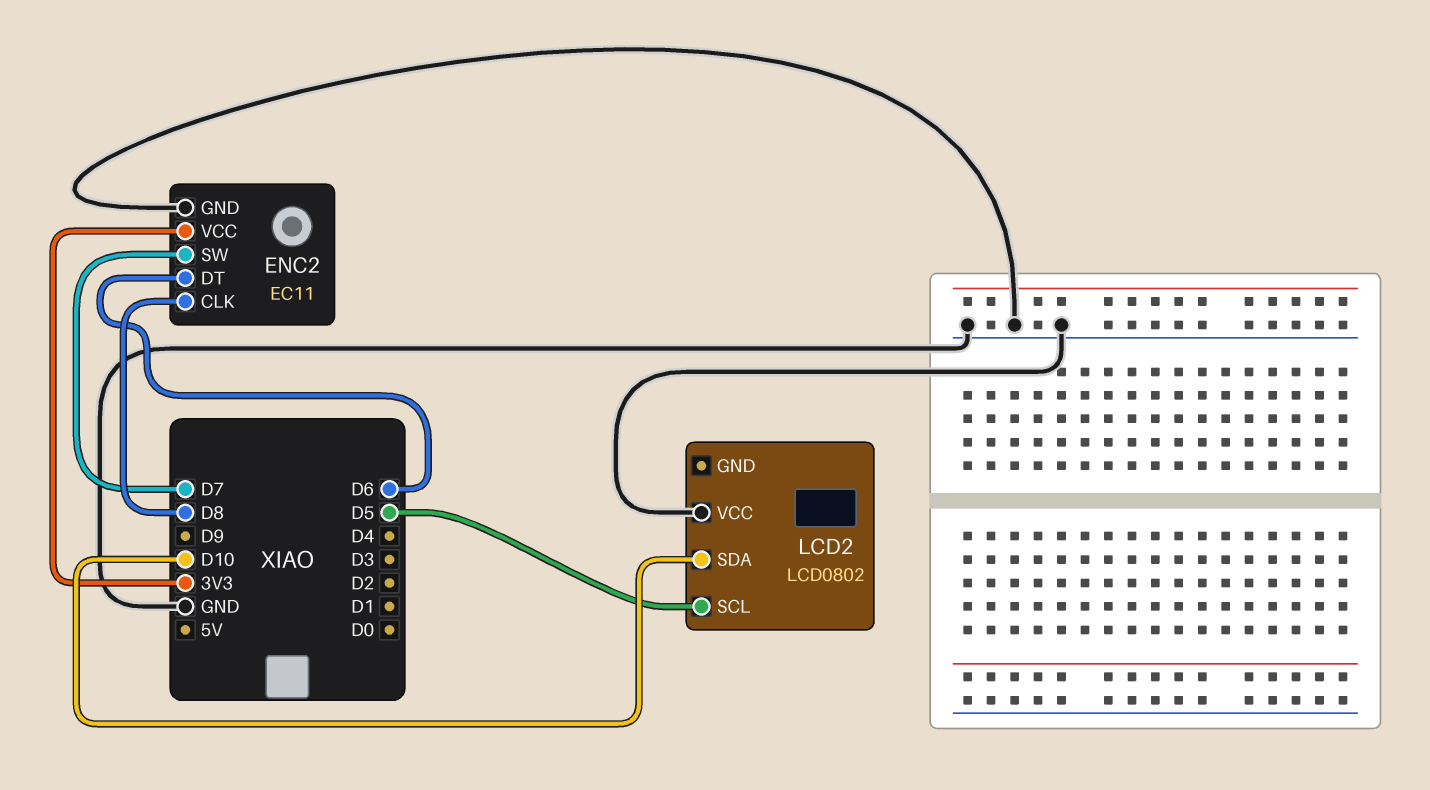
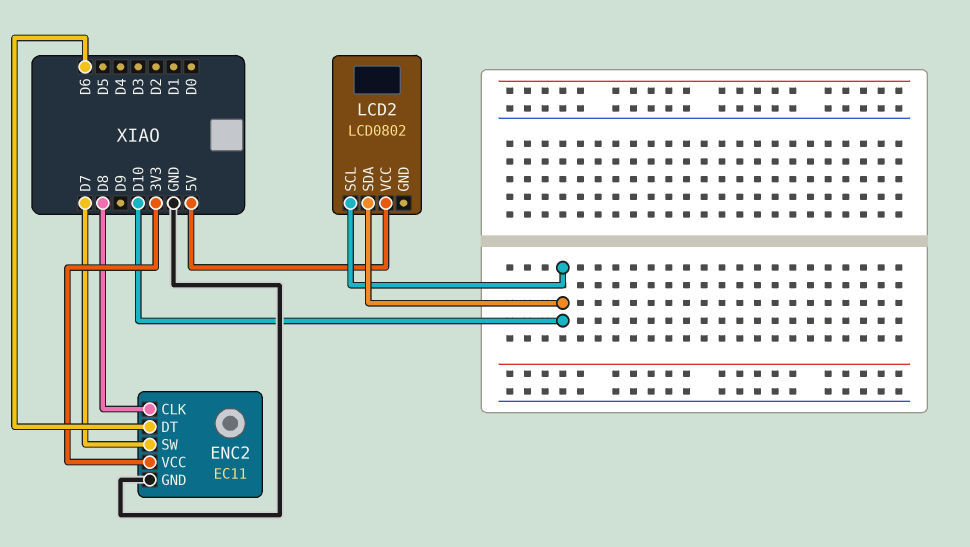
LCD2 pin SCL: D5 -> D10
LCD2 pin VCC: GND -> 5V

